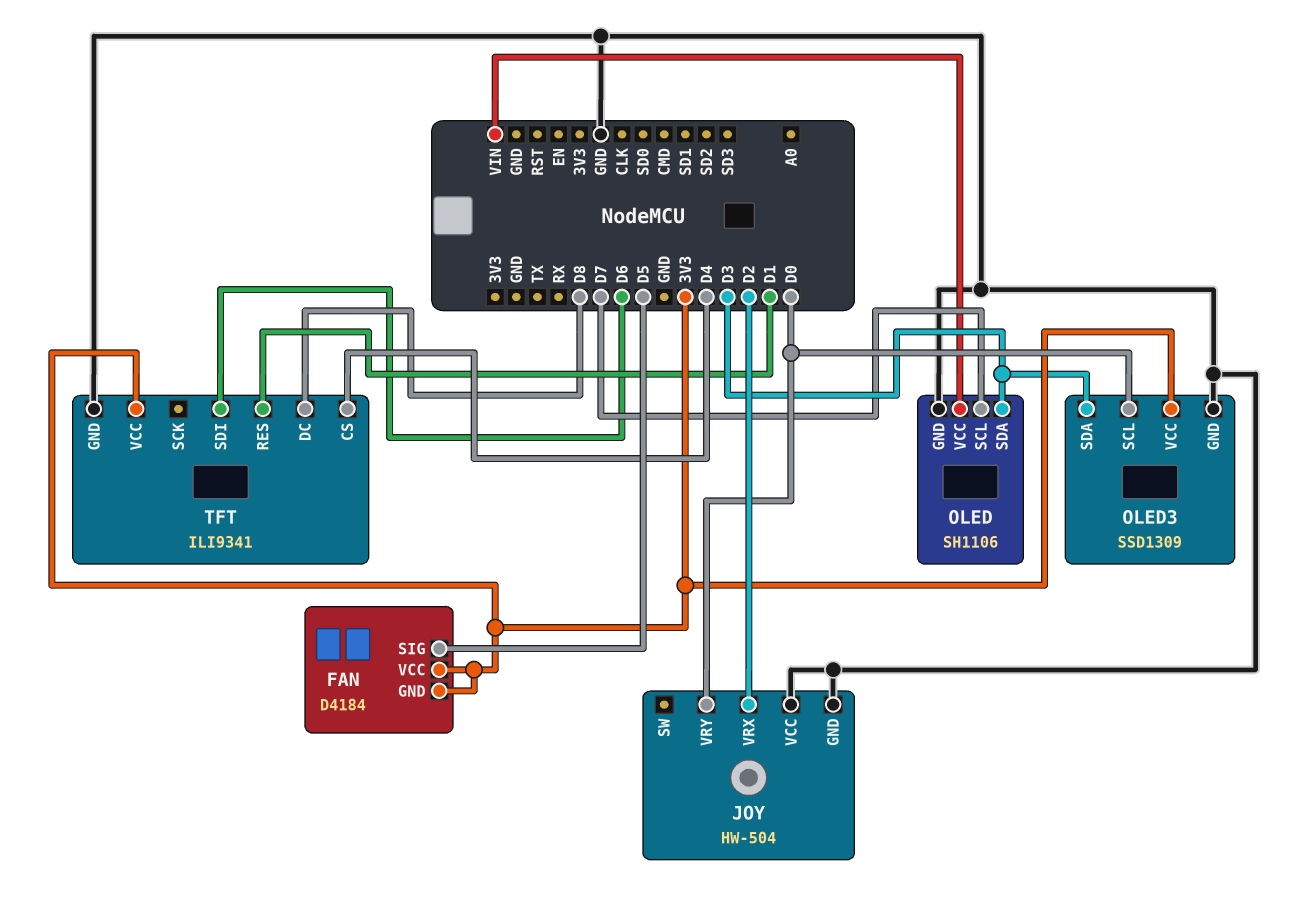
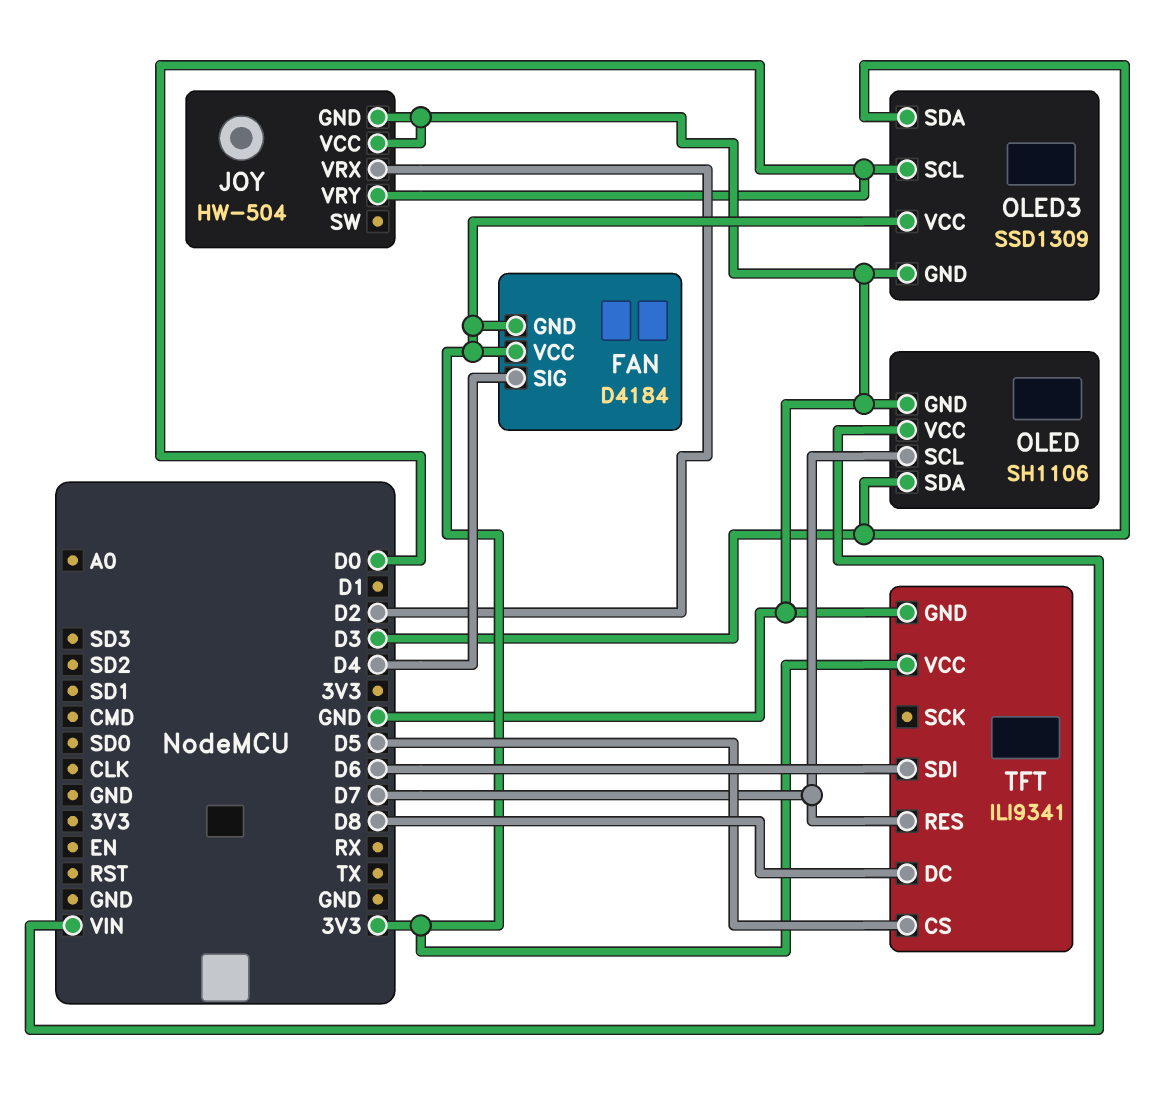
FAN pin SIG: D5 -> D4
TFT pin CS: D4 -> D5
TFT pin RES: D1 -> D7

